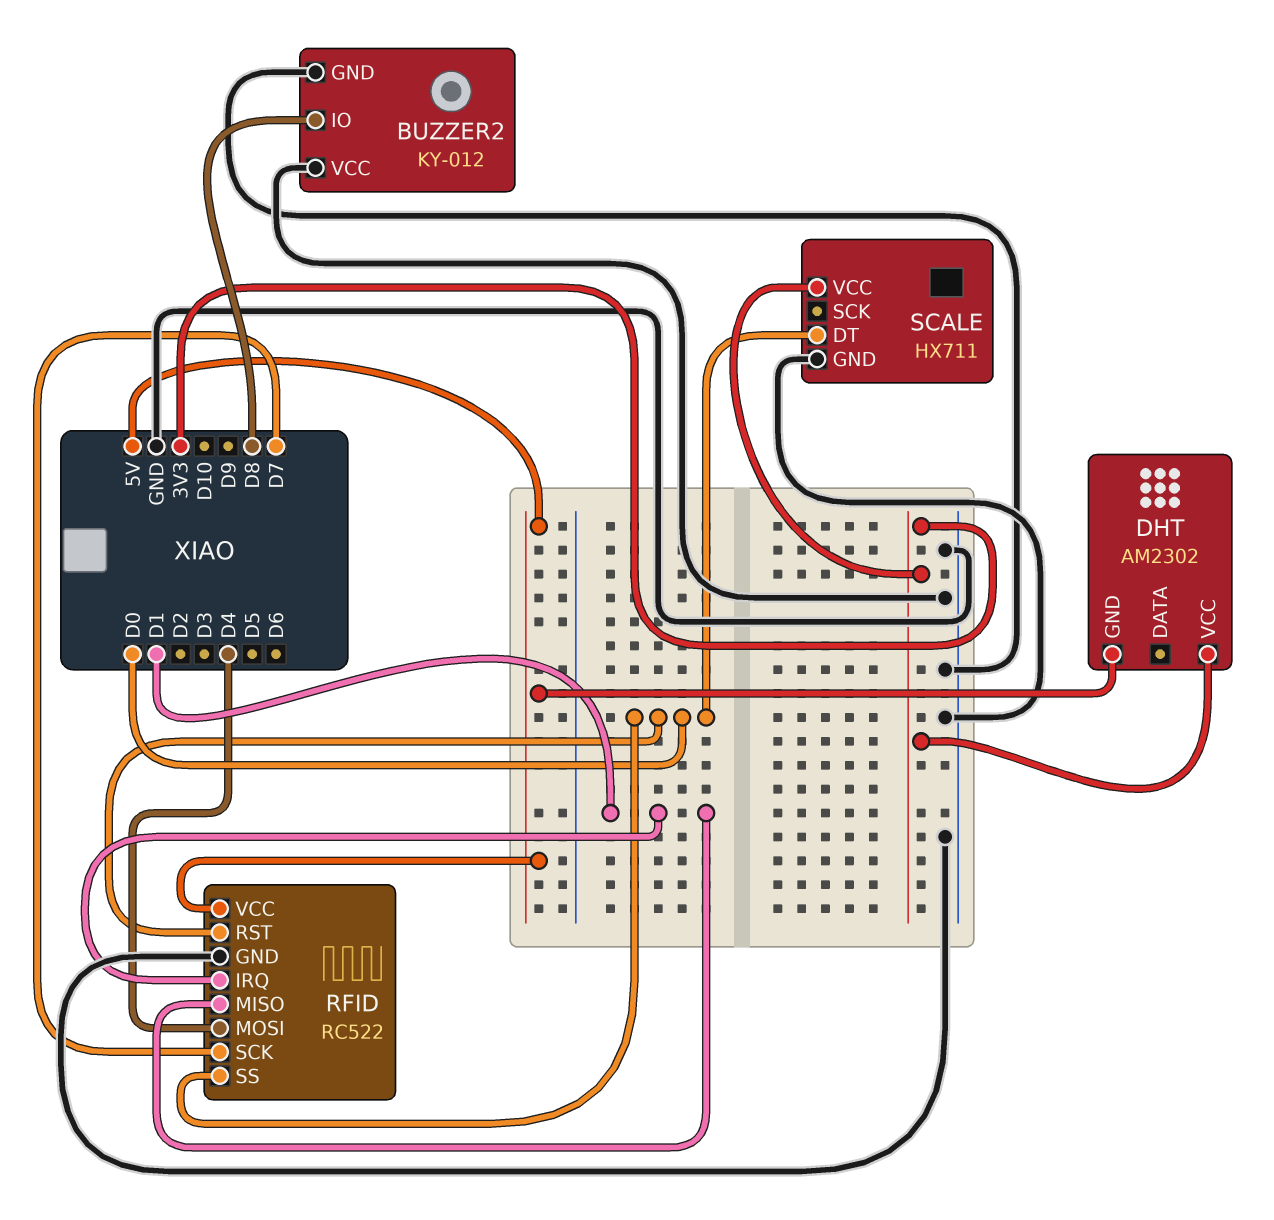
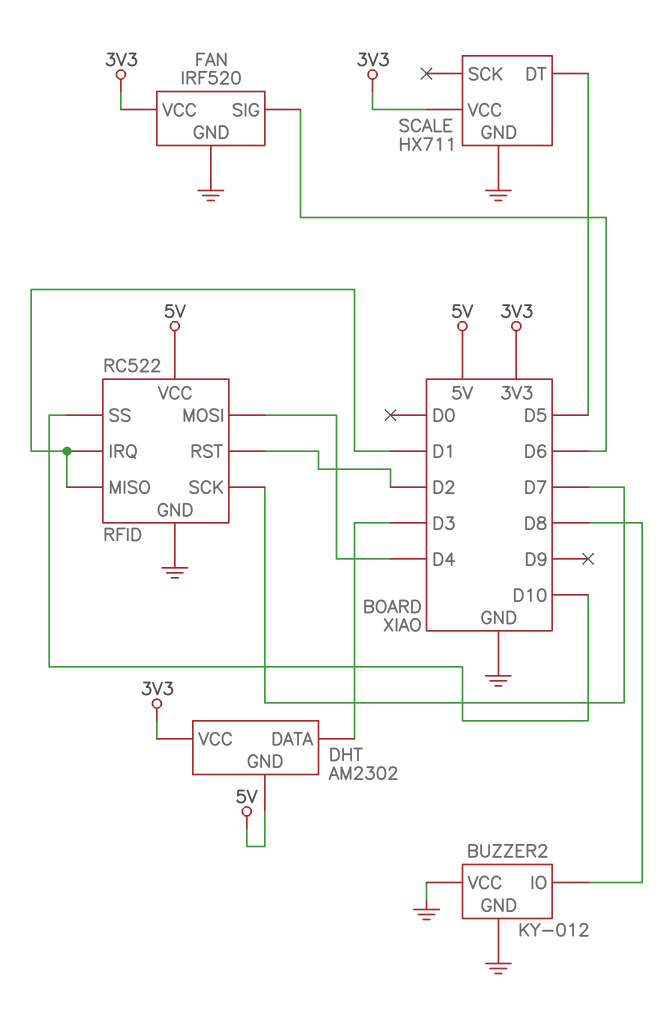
DHT pin DATA: none -> D3
FAN: none -> IRF520
FAN pin GND: none -> GND
FAN pin SIG: none -> D6
FAN pin VCC: none -> 3V3
RFID pin RST: D0 -> D2
RFID pin SS: D0 -> D10
SCALE pin DT: D0 -> D5

